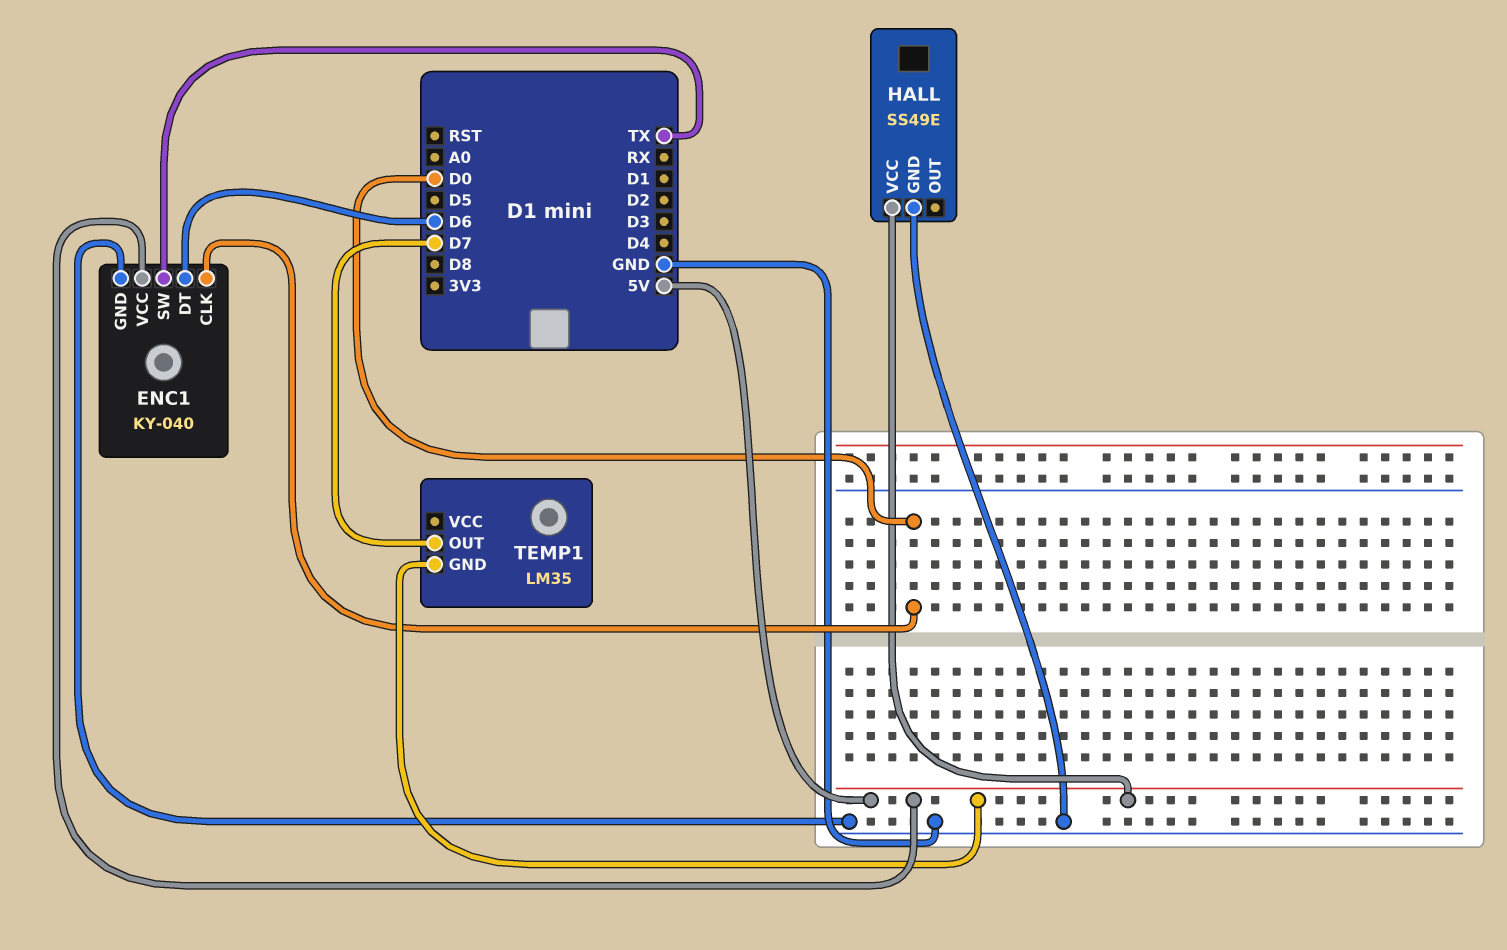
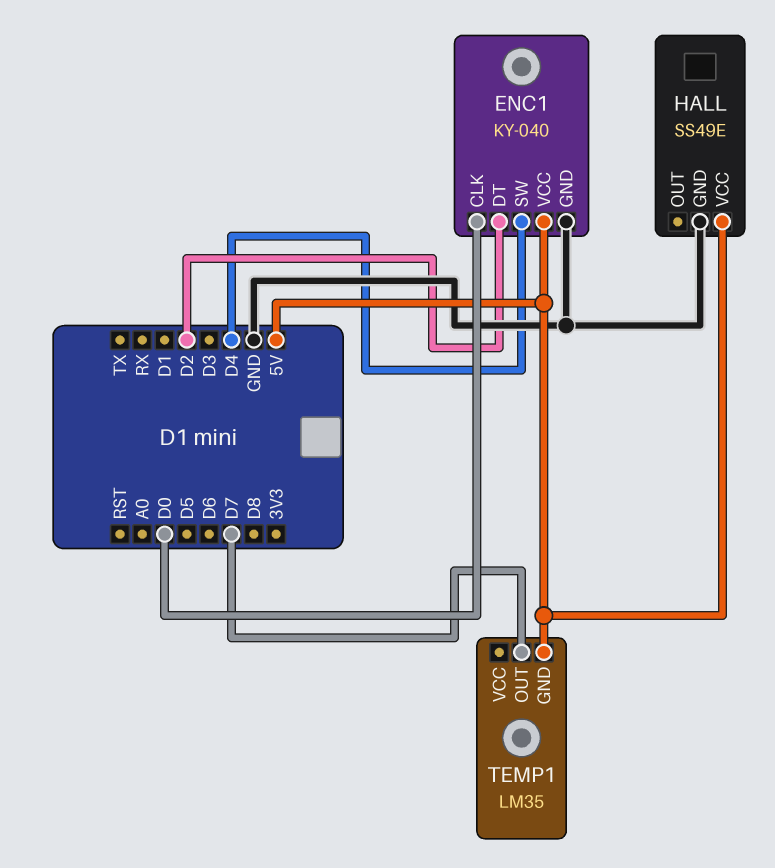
ENC1 pin DT: D6 -> D2
ENC1 pin SW: TX -> D4

